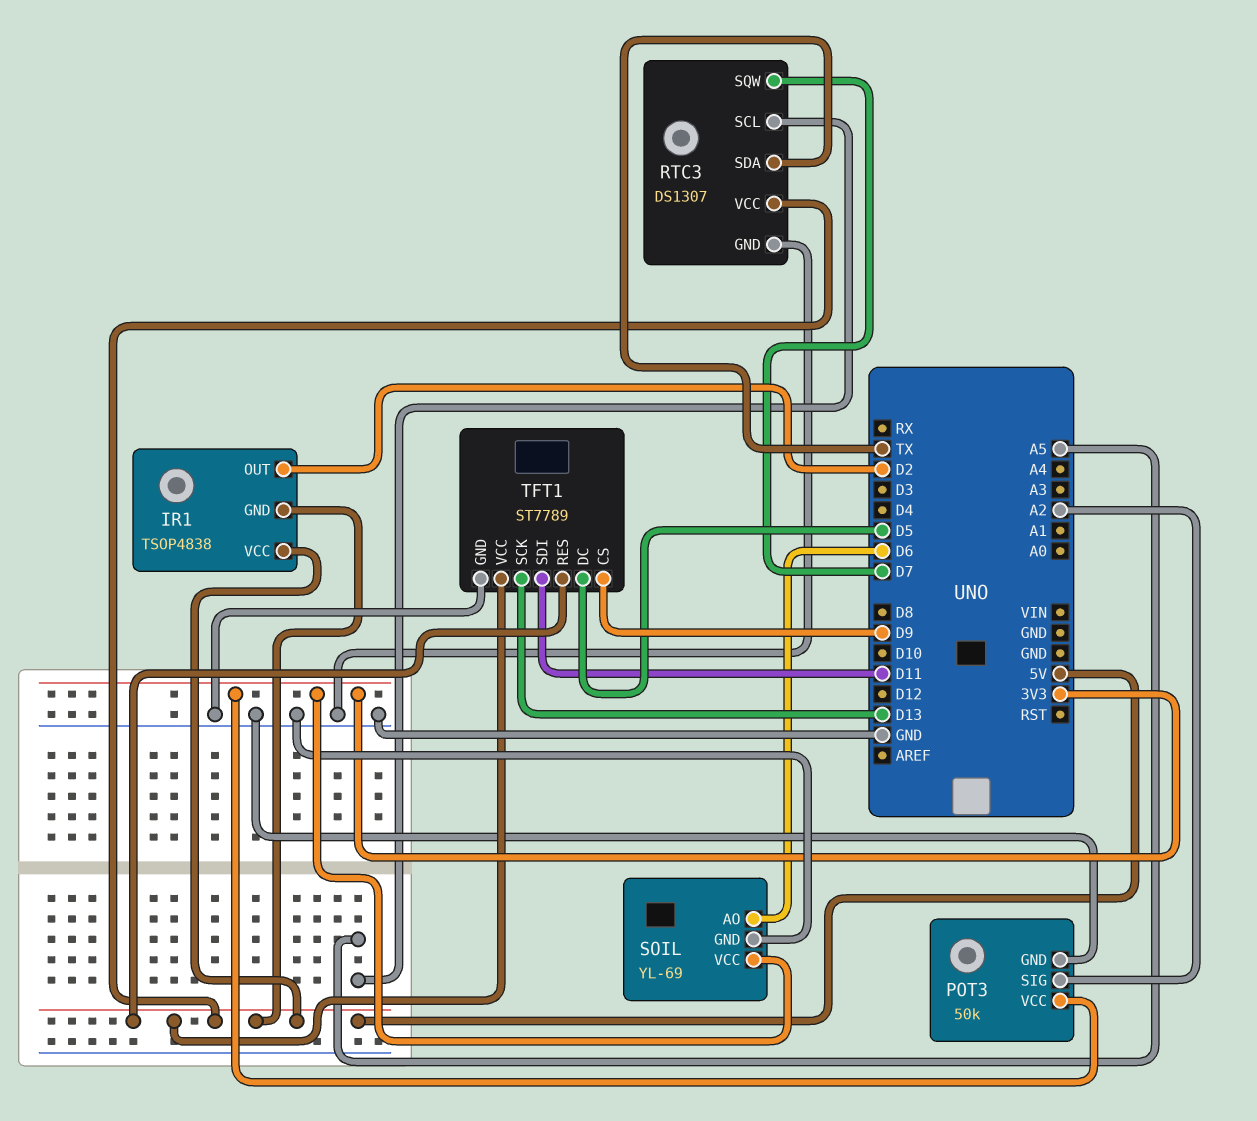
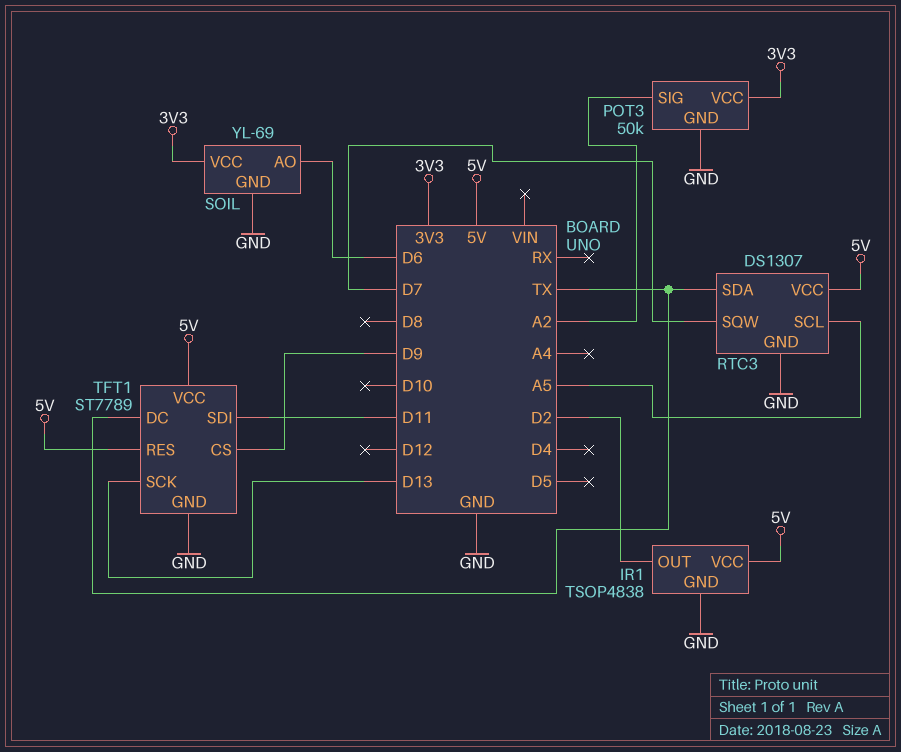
IR1 pin GND: 5V -> GND
TFT1 pin DC: D5 -> TX

